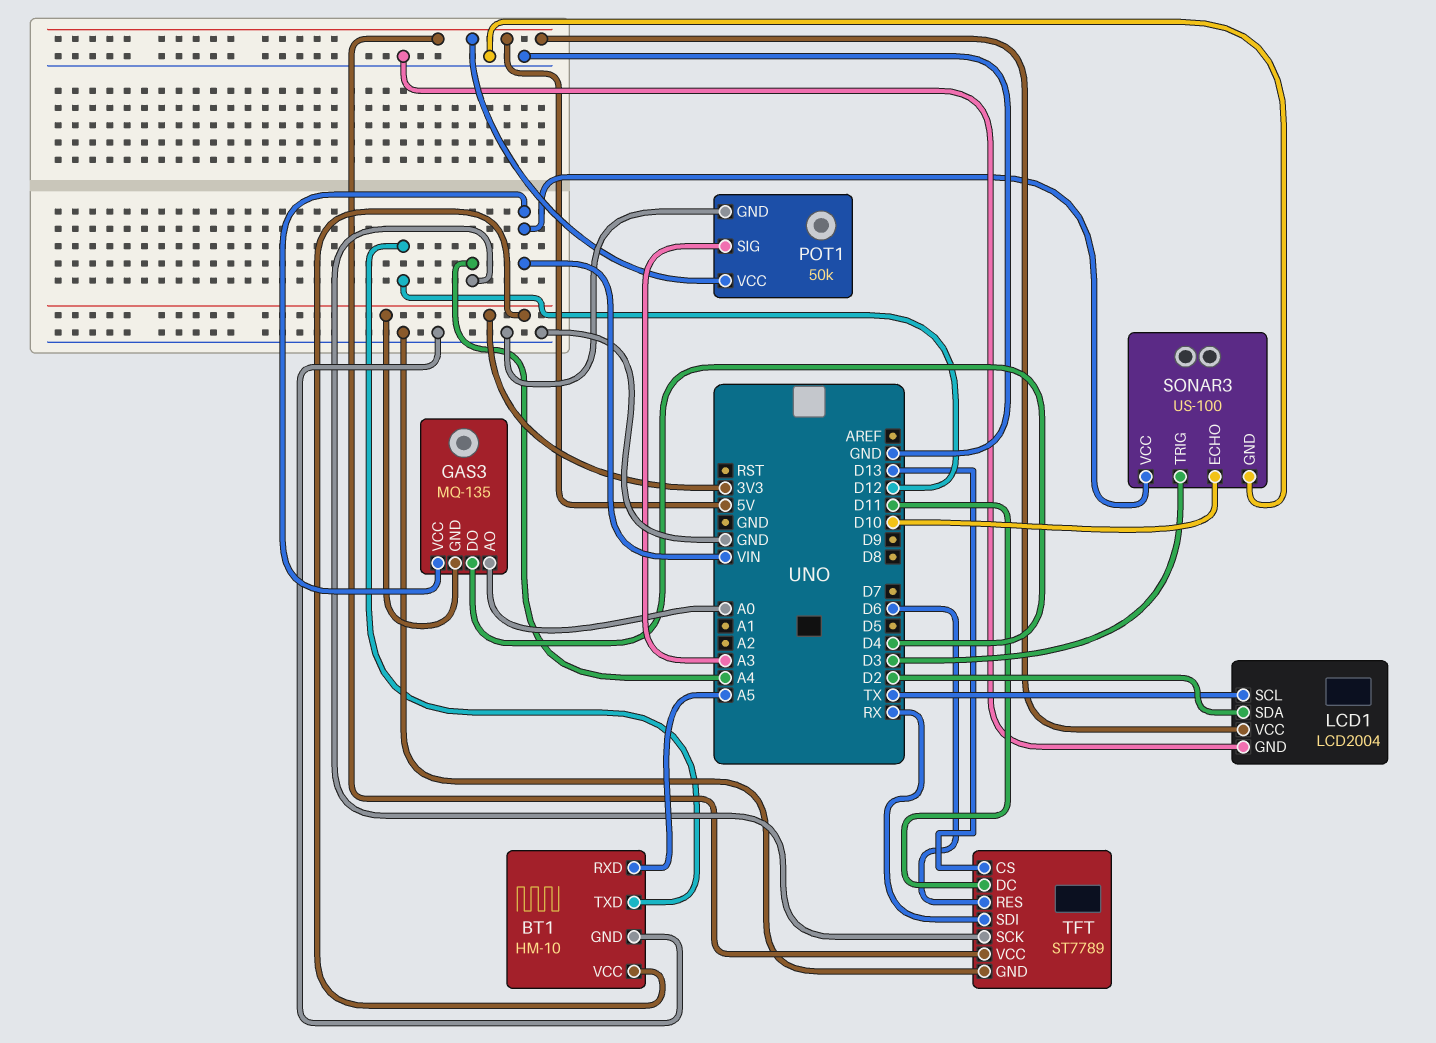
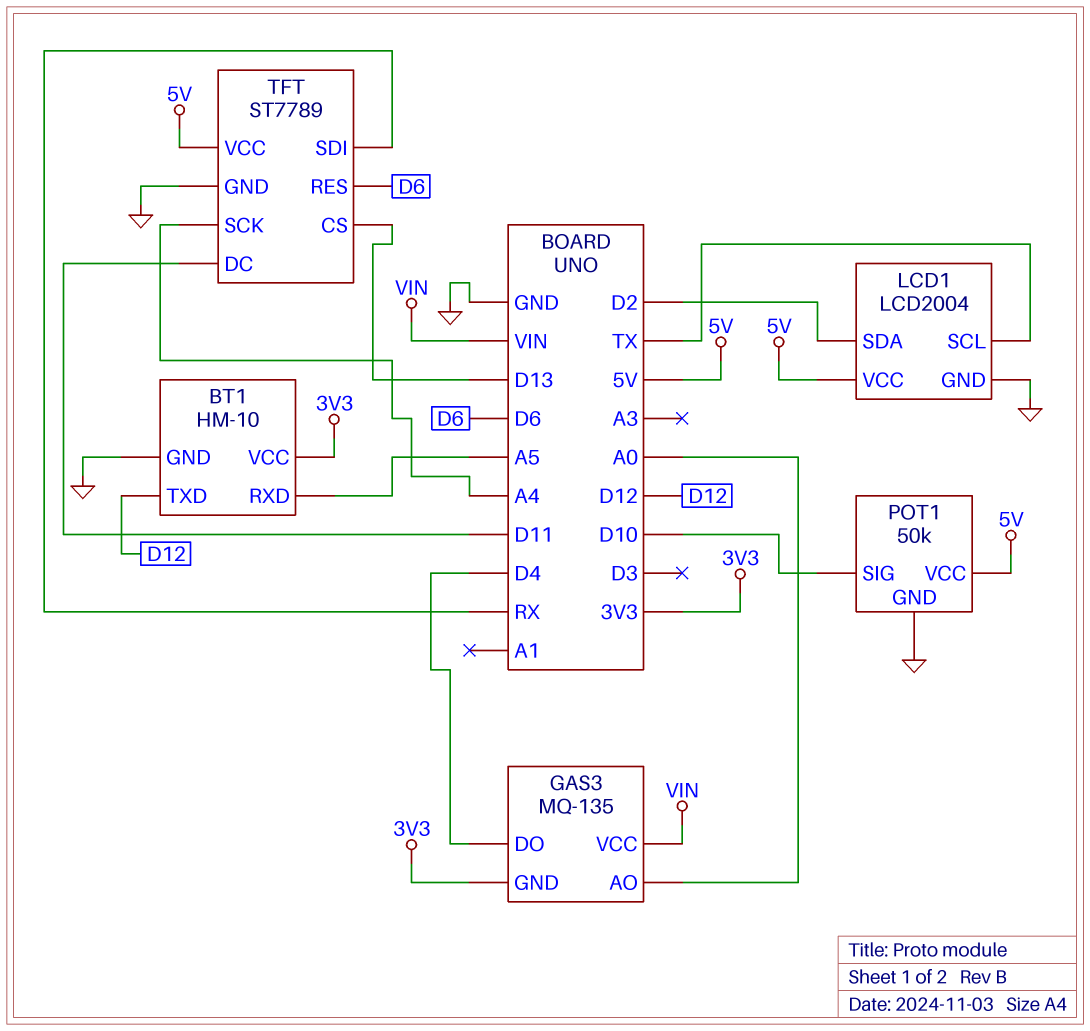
POT1 pin SIG: A3 -> D10
SONAR3: US-100 -> none
SONAR3 pin ECHO: D10 -> none
SONAR3 pin GND: GND -> none
SONAR3 pin TRIG: D3 -> none
SONAR3 pin VCC: VIN -> none

